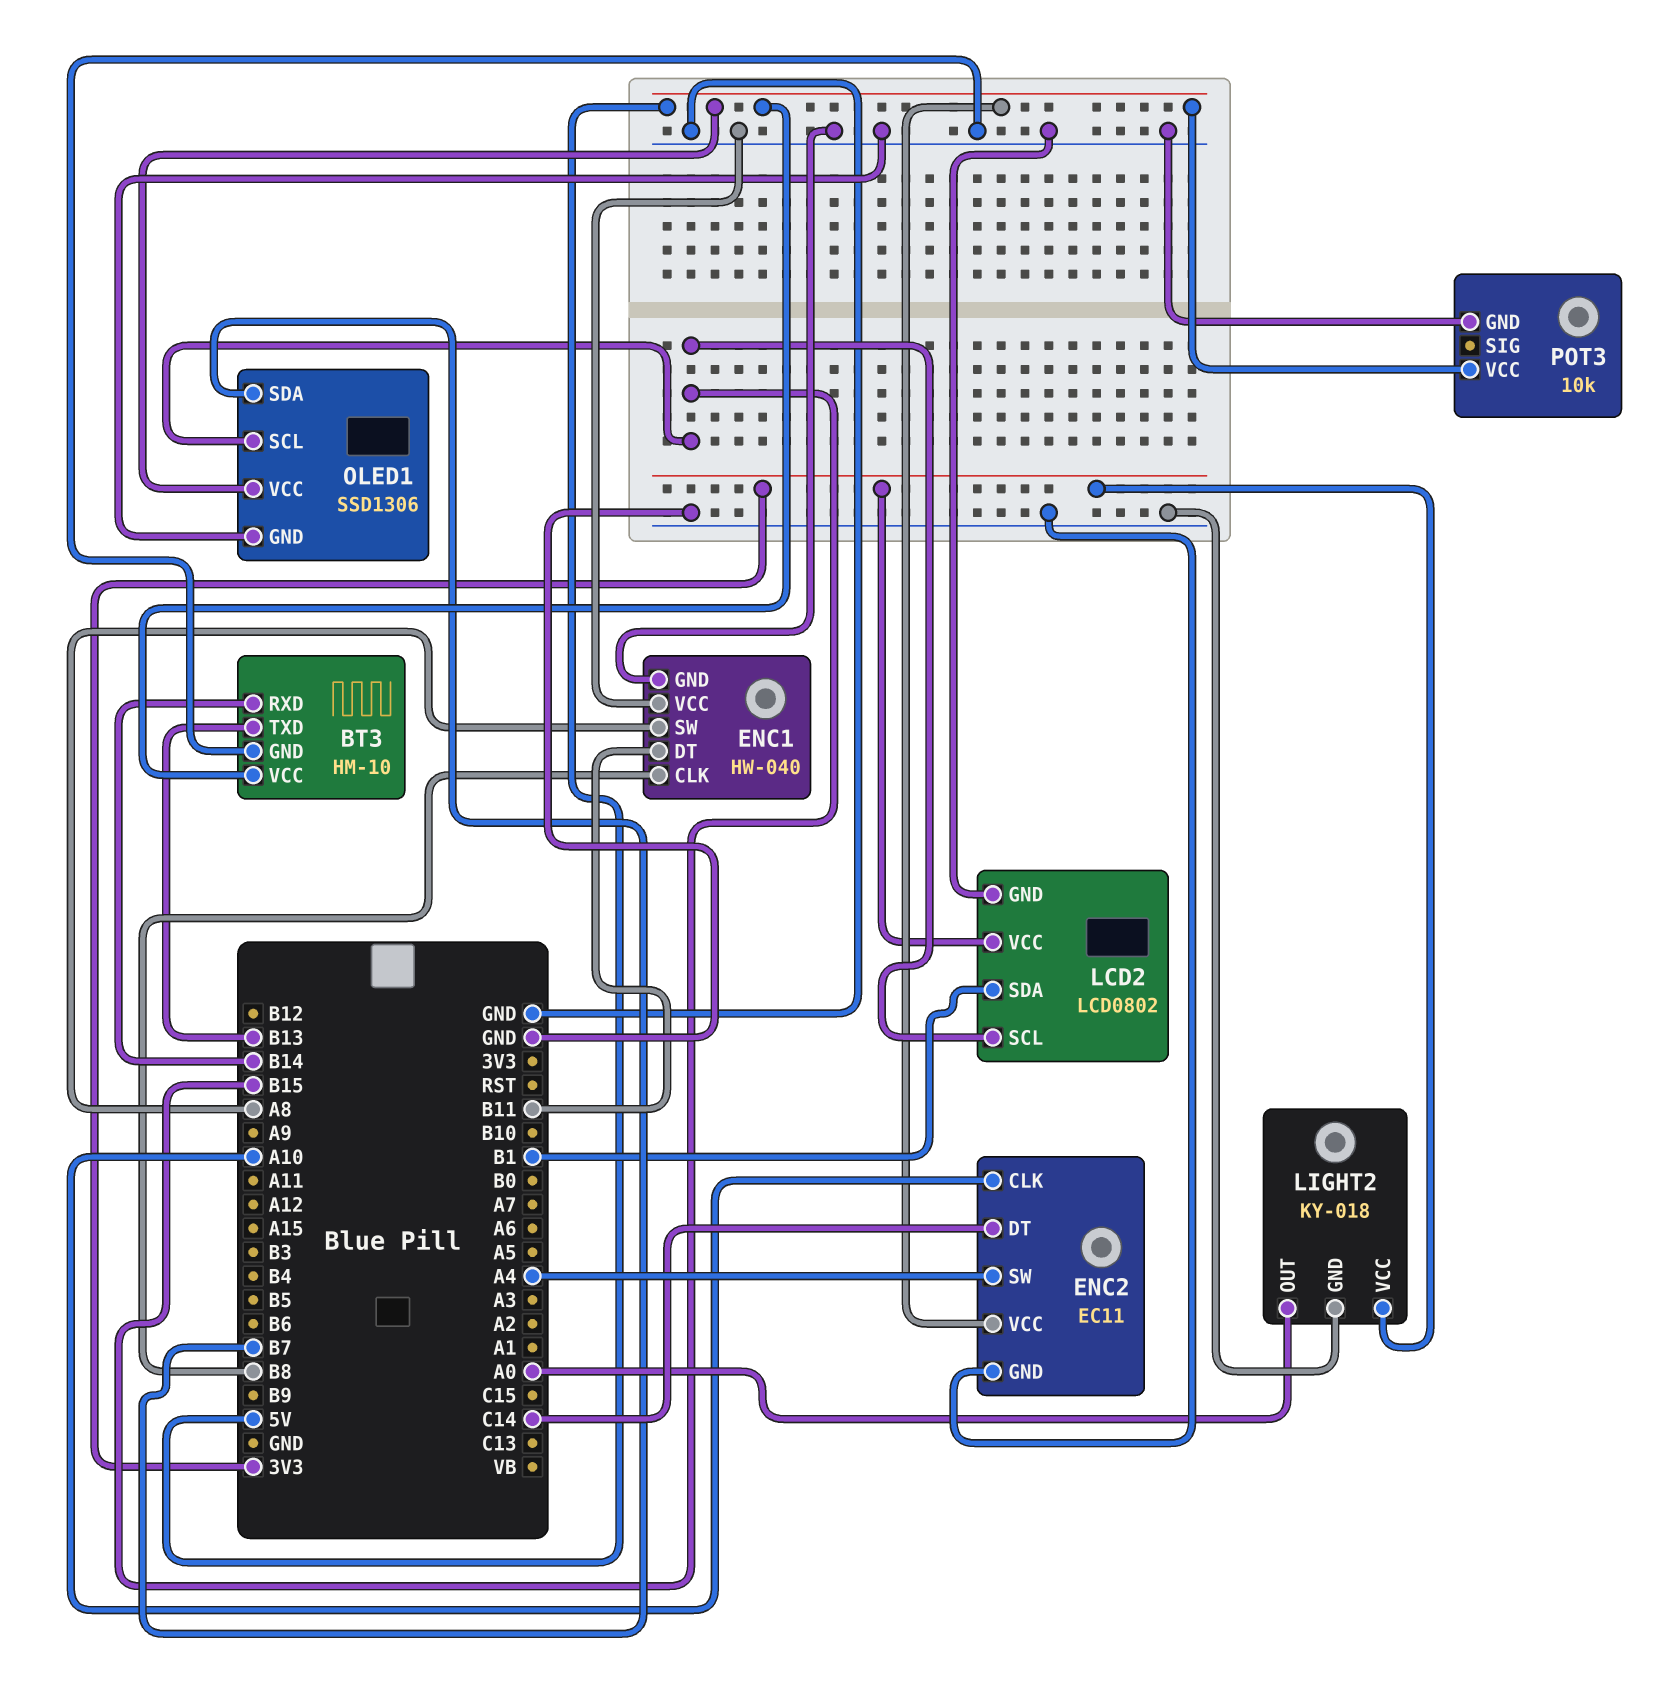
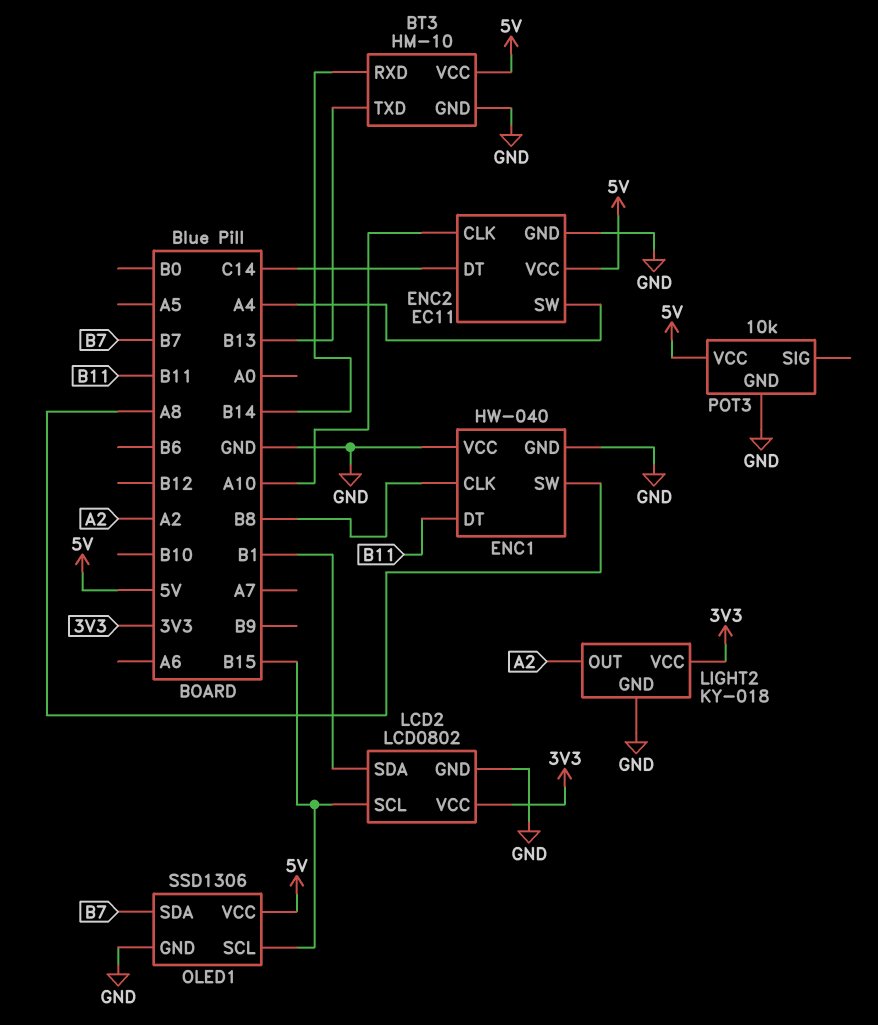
LIGHT2 pin OUT: A0 -> A2

